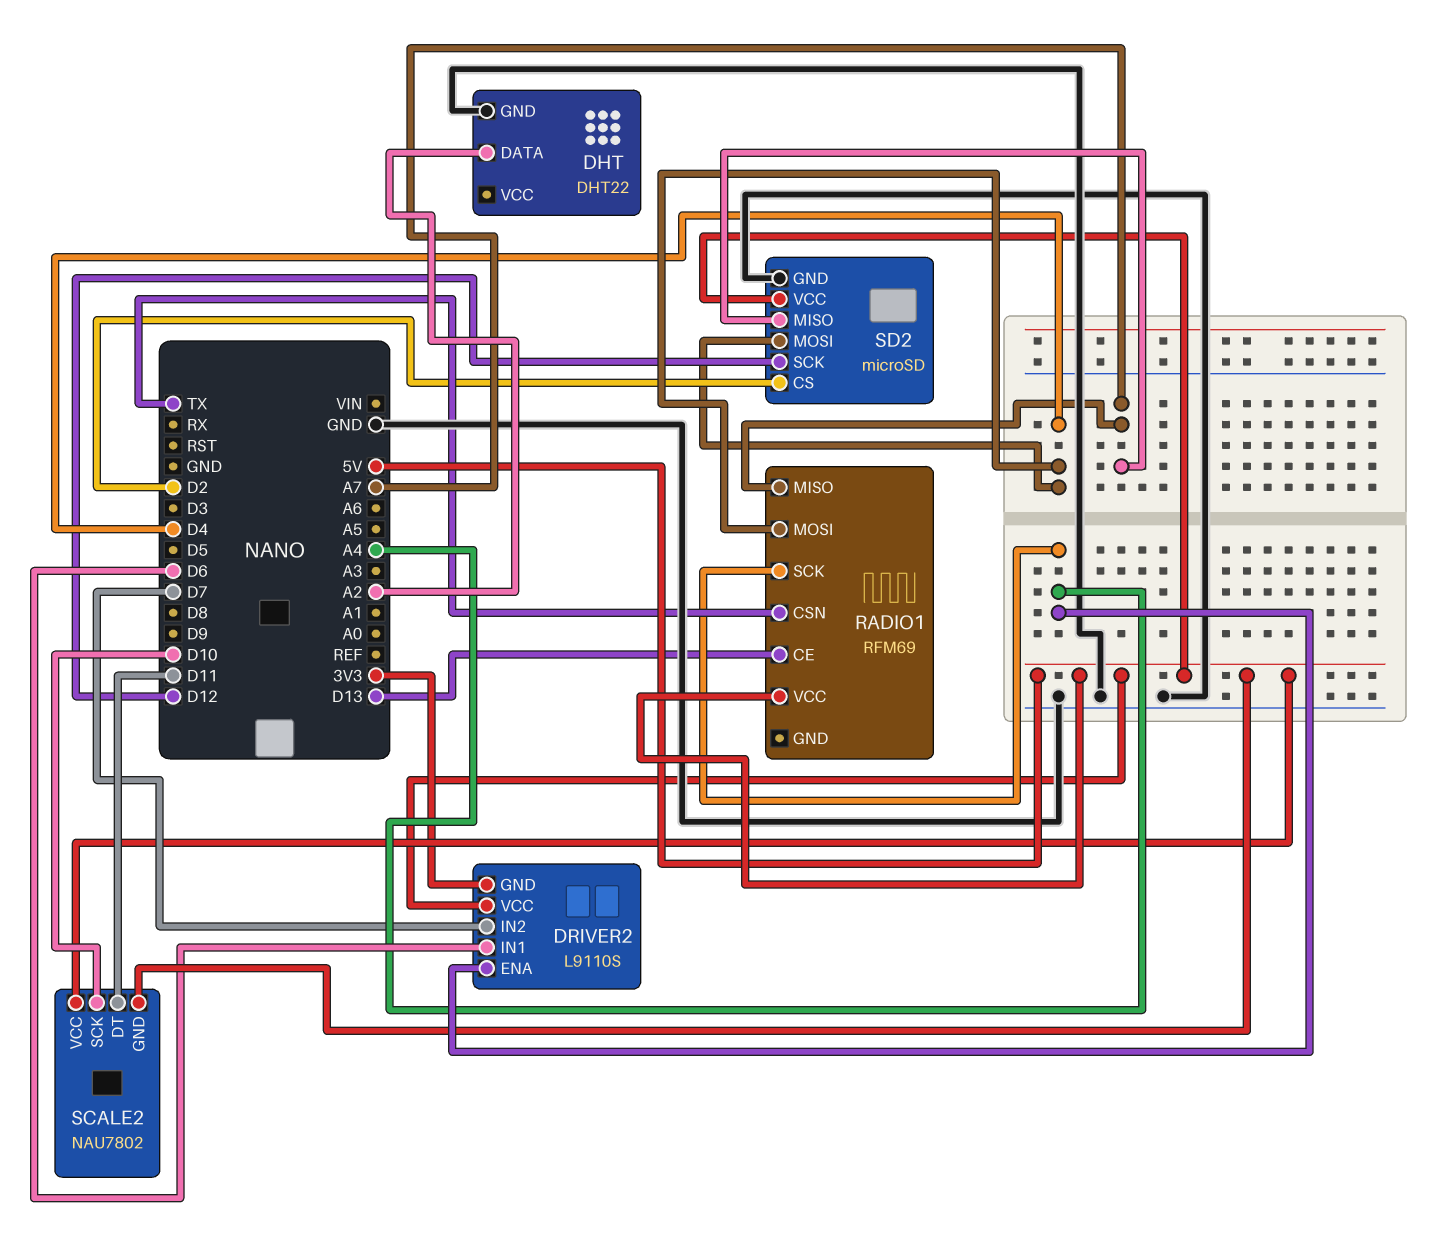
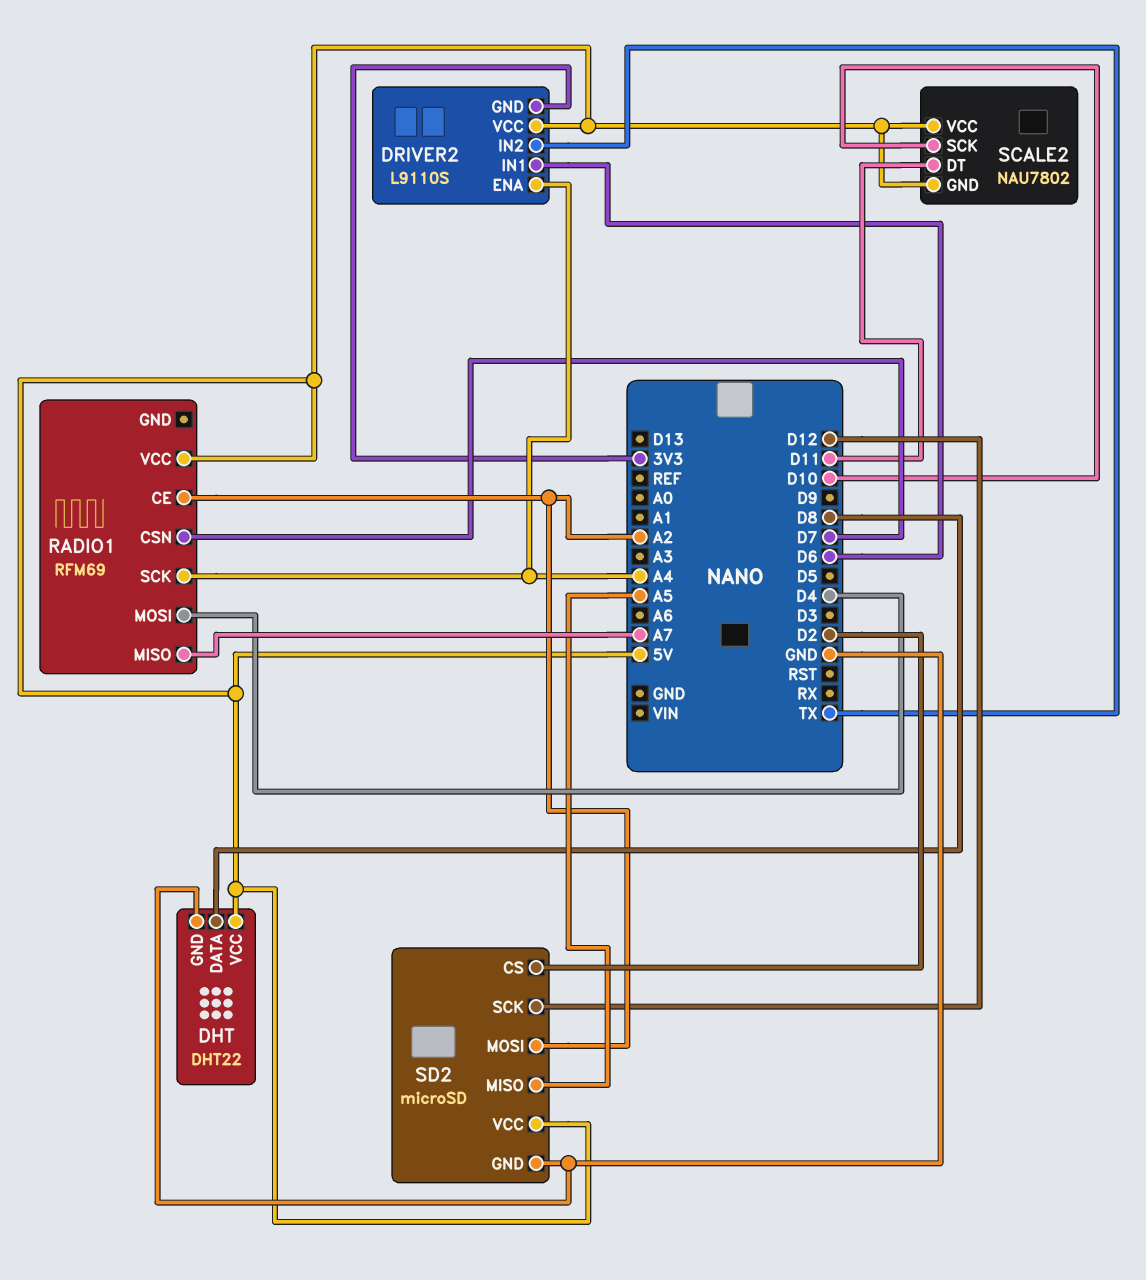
DHT pin DATA: A2 -> D8
DHT pin VCC: none -> 5V
DRIVER2 pin IN2: D7 -> TX
RADIO1 pin CE: D13 -> A2
RADIO1 pin CSN: TX -> D7
SD2 pin MISO: A7 -> A5
SD2 pin MOSI: D4 -> A2

